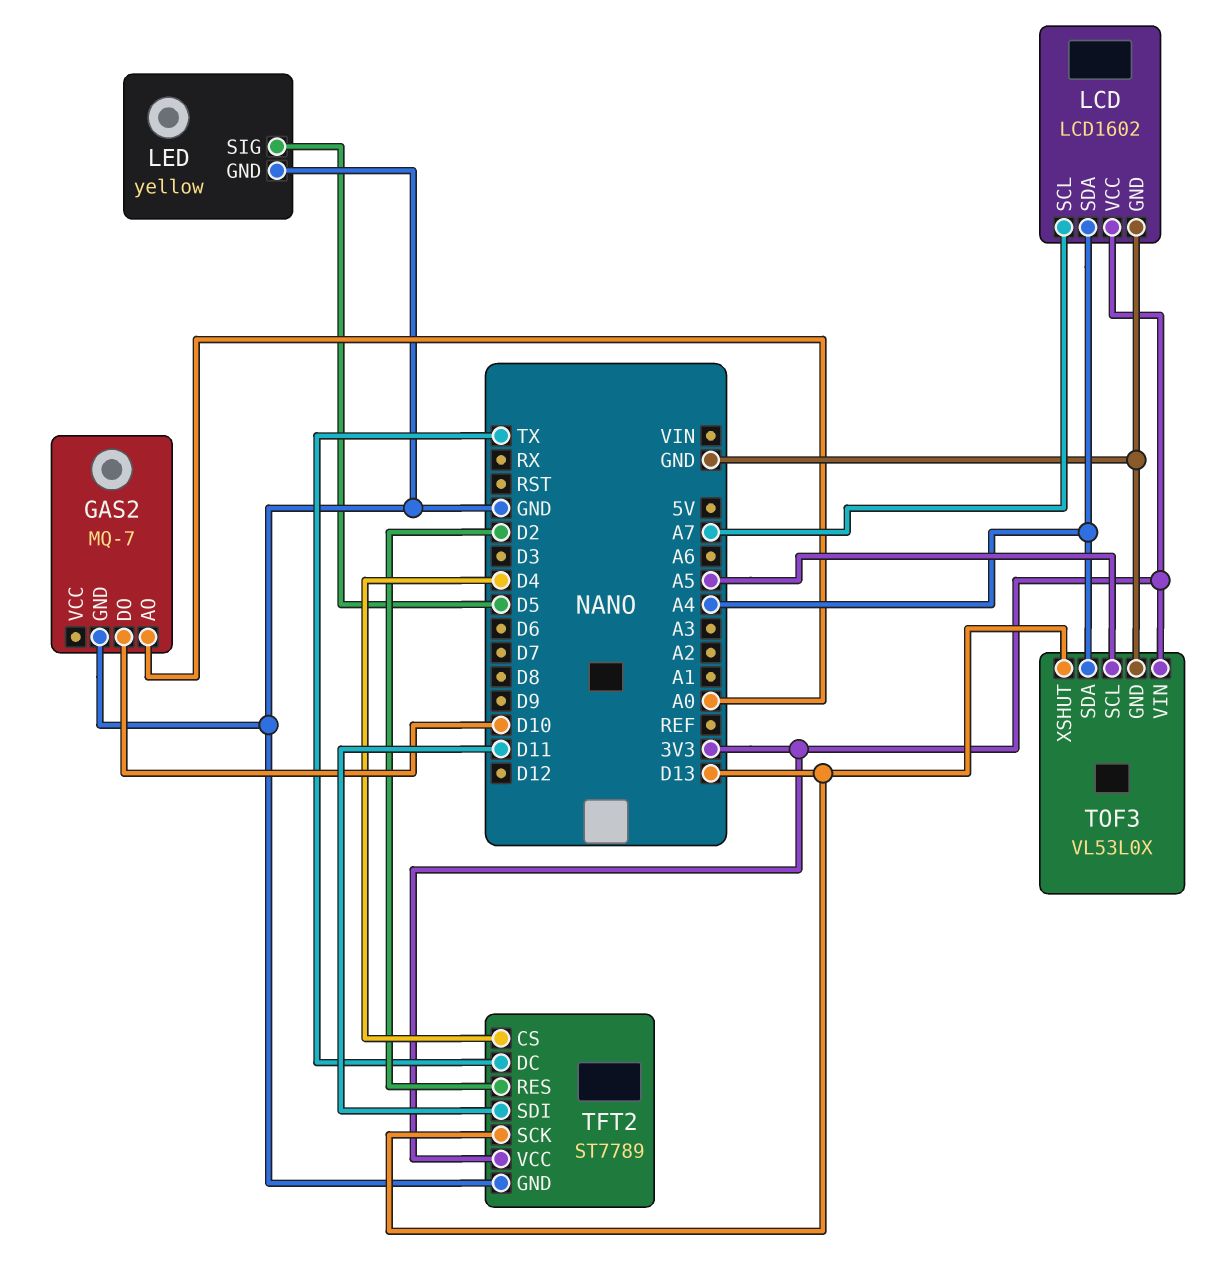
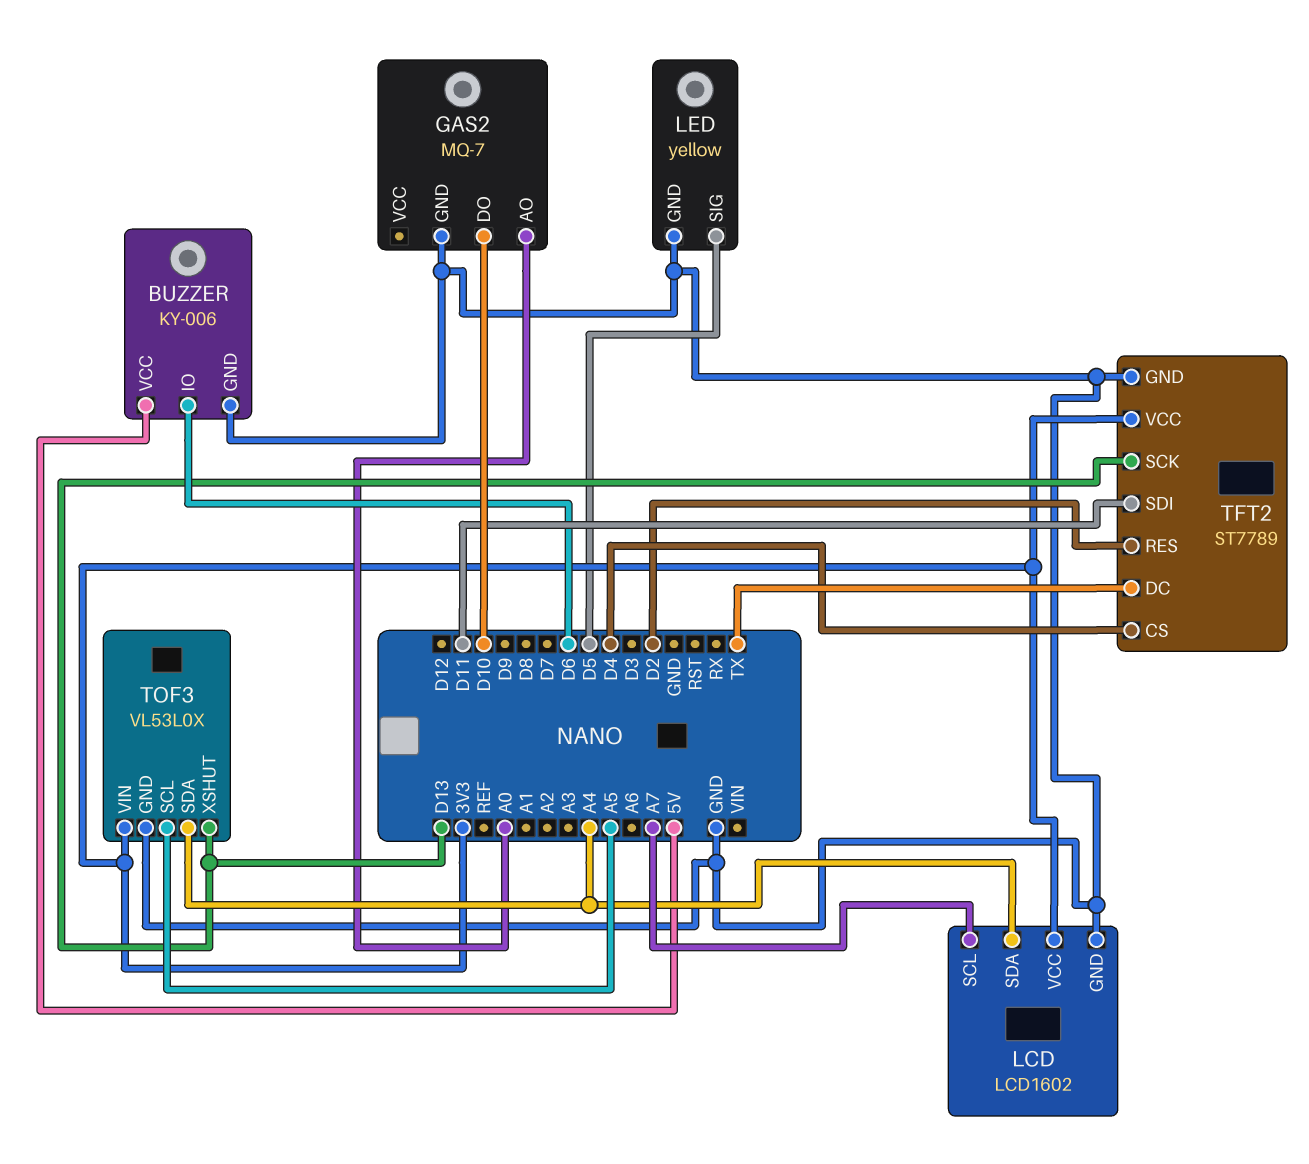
BUZZER: none -> KY-006
BUZZER pin GND: none -> GND
BUZZER pin IO: none -> D6
BUZZER pin VCC: none -> 5V

